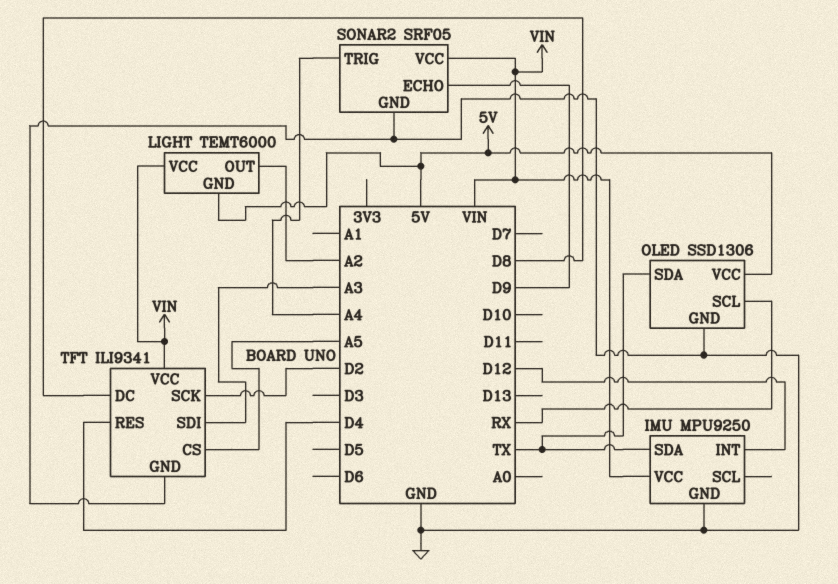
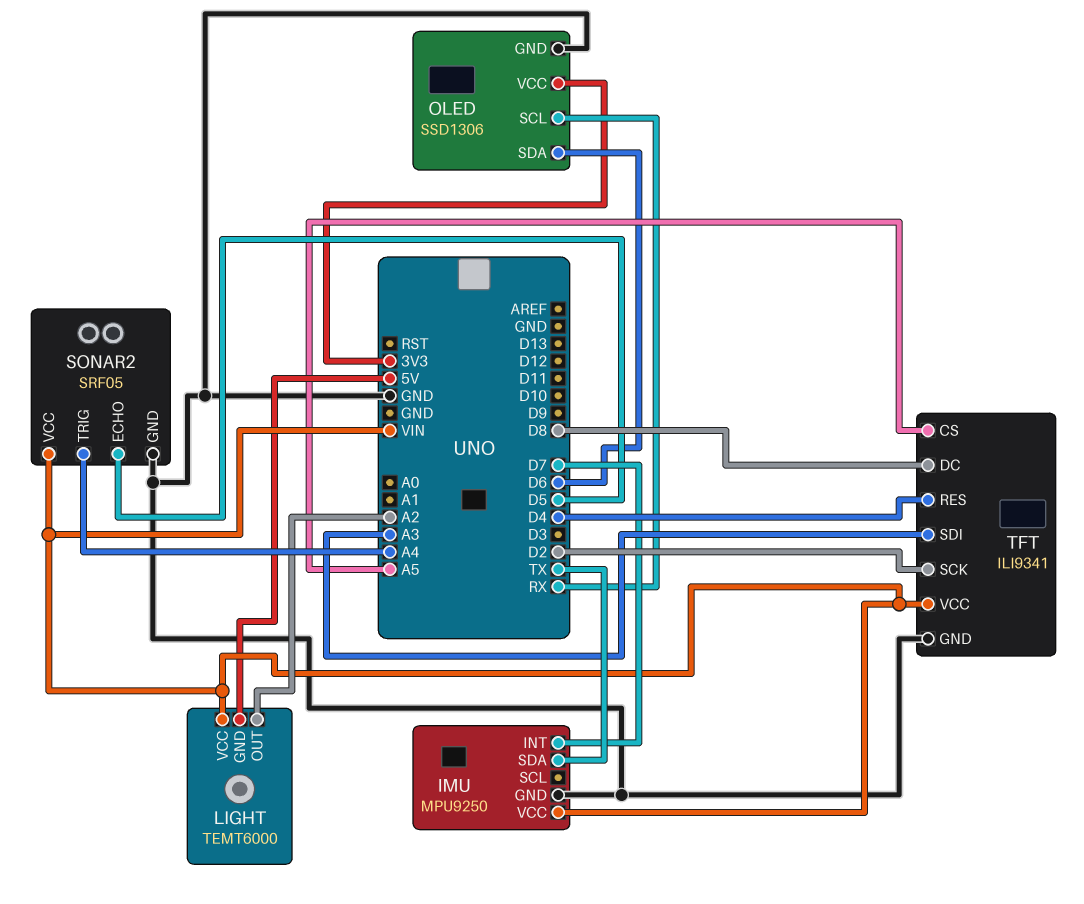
IMU pin INT: D12 -> D7
OLED pin SDA: TX -> D6
OLED pin VCC: 5V -> 3V3
SONAR2 pin ECHO: D9 -> D5

